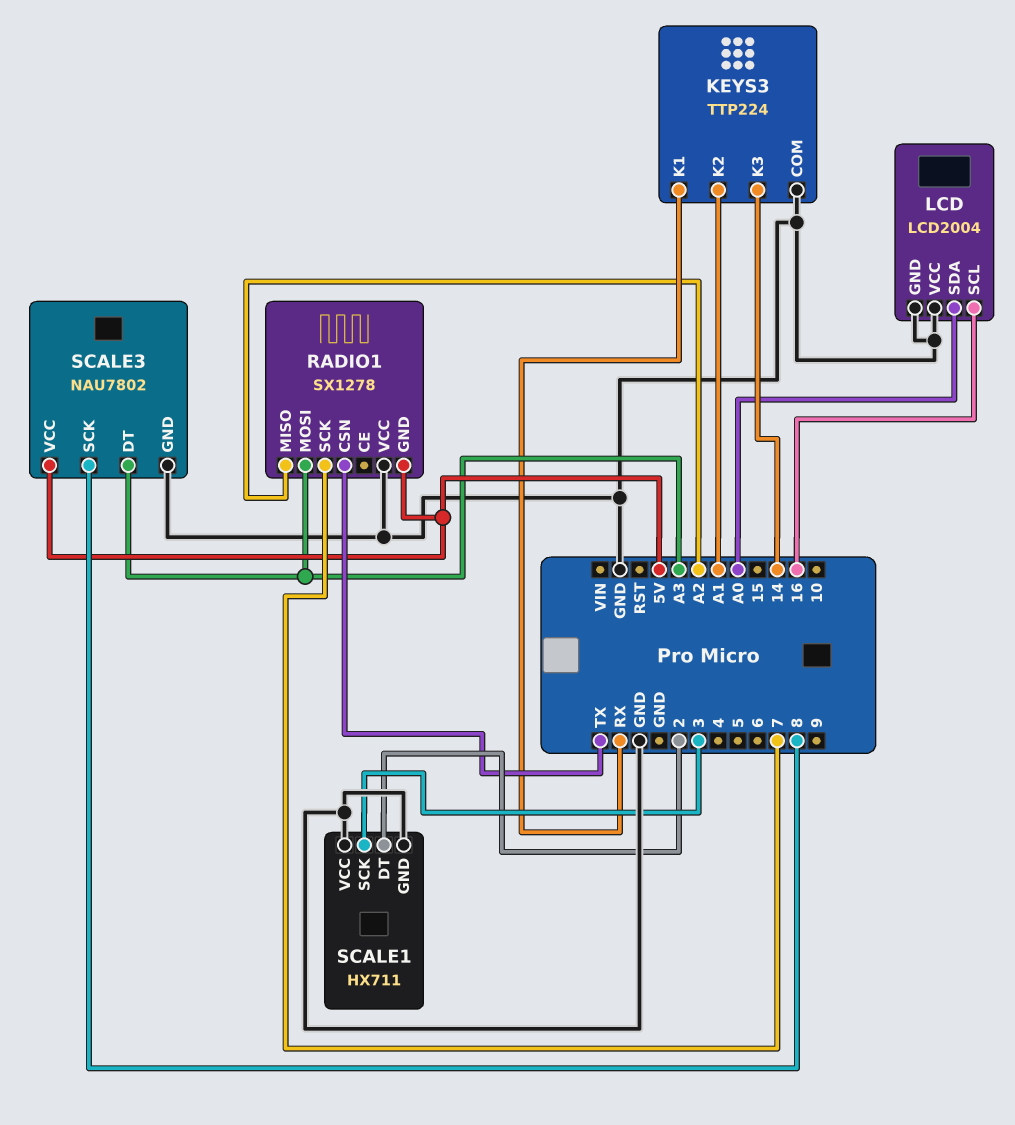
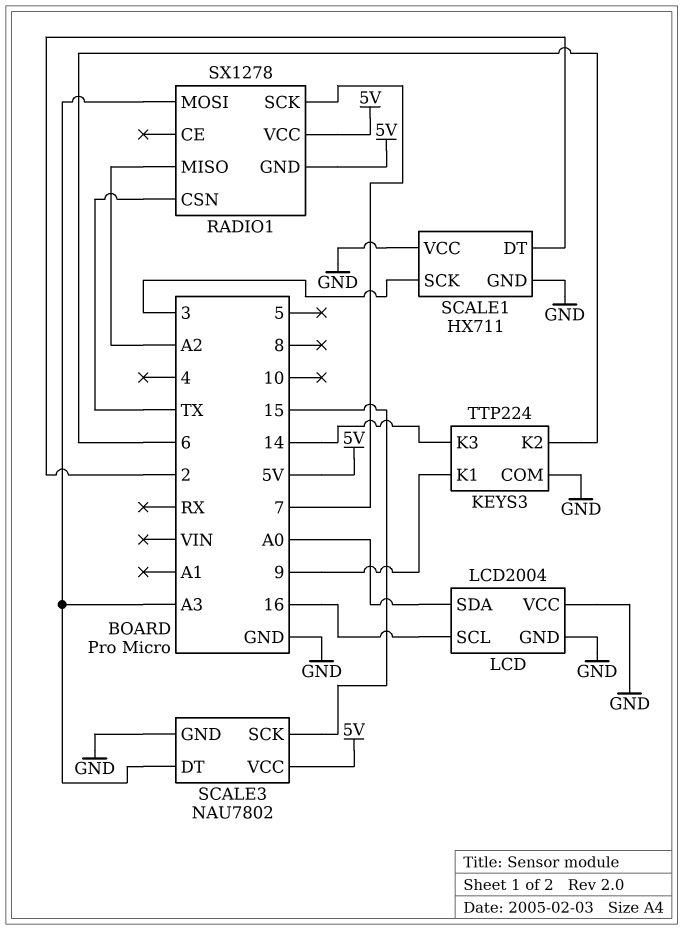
KEYS3 pin K1: RX -> 9
KEYS3 pin K2: A1 -> 6
RADIO1 pin VCC: GND -> 5V
SCALE3 pin SCK: 8 -> 15

